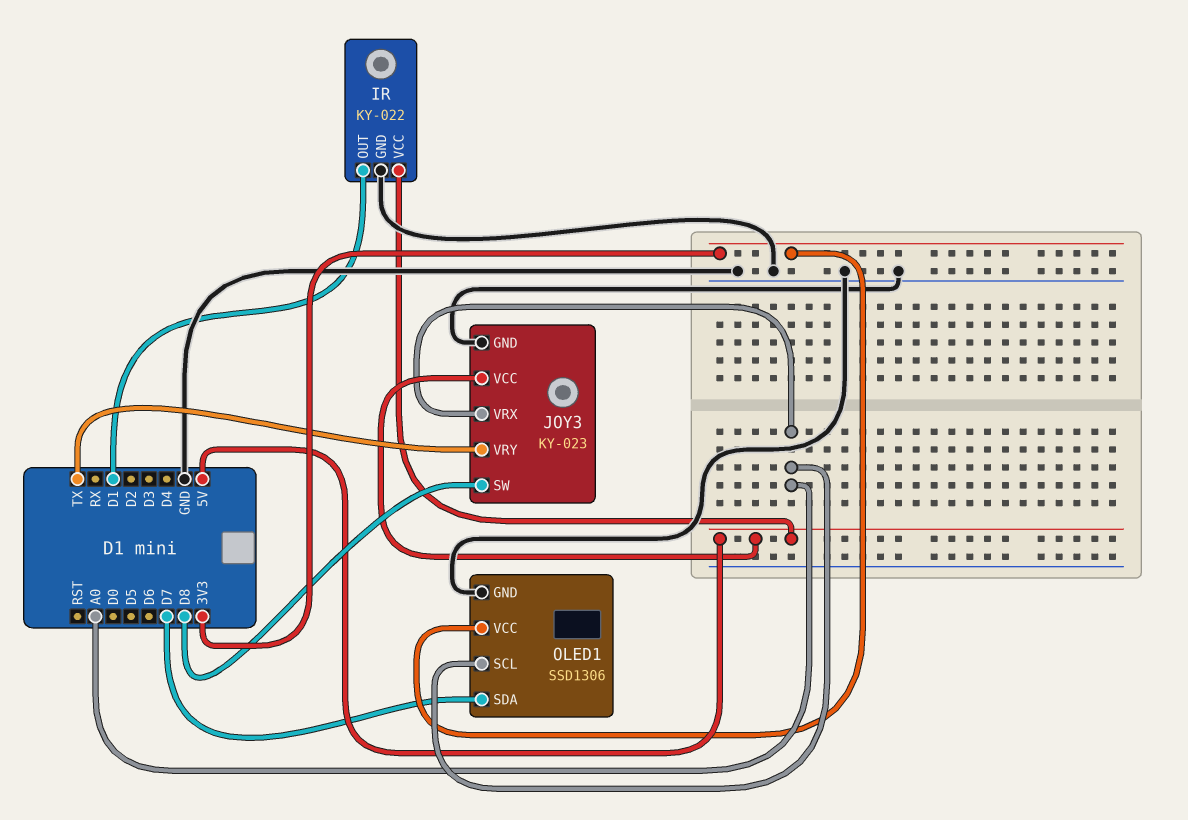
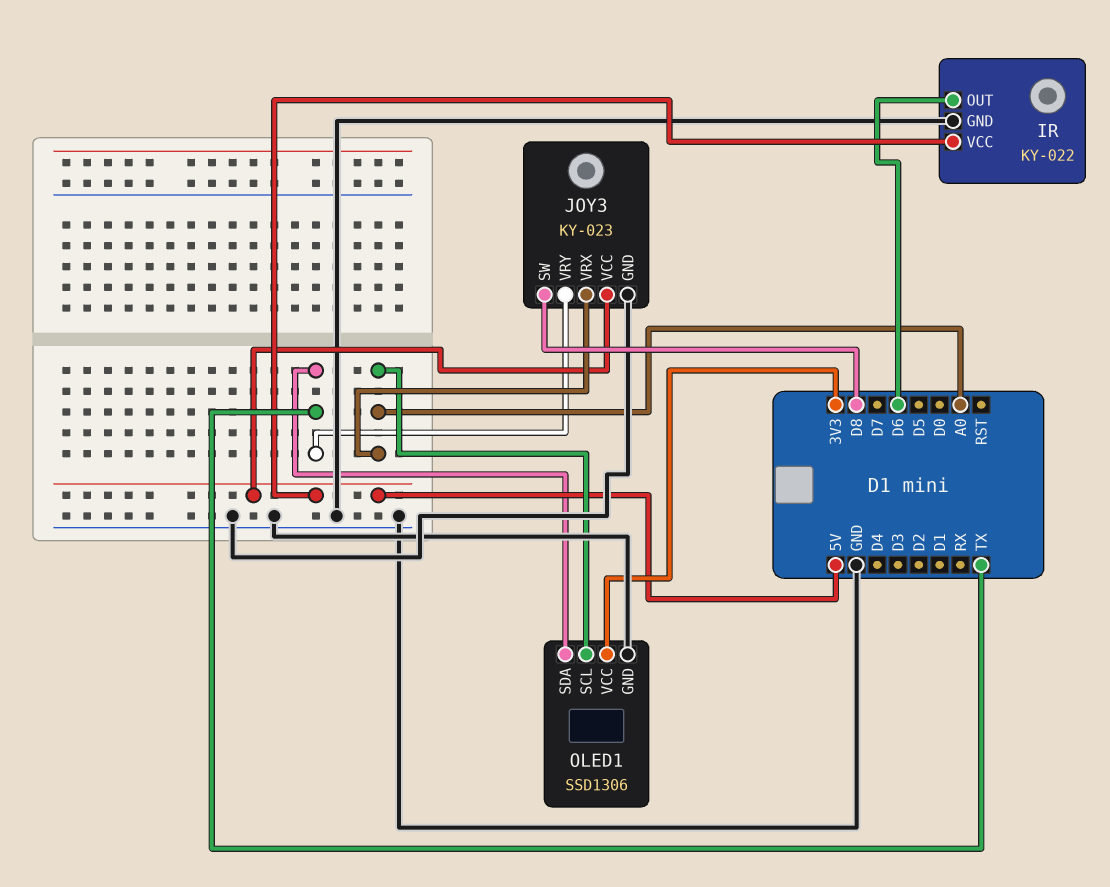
IR pin OUT: D1 -> D6
OLED1 pin SDA: D7 -> TX

